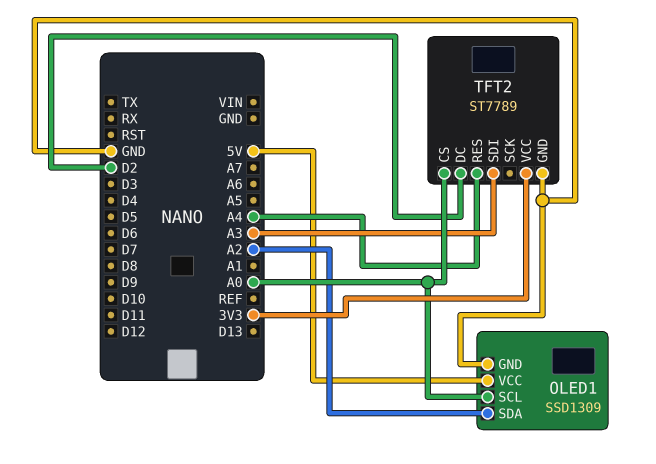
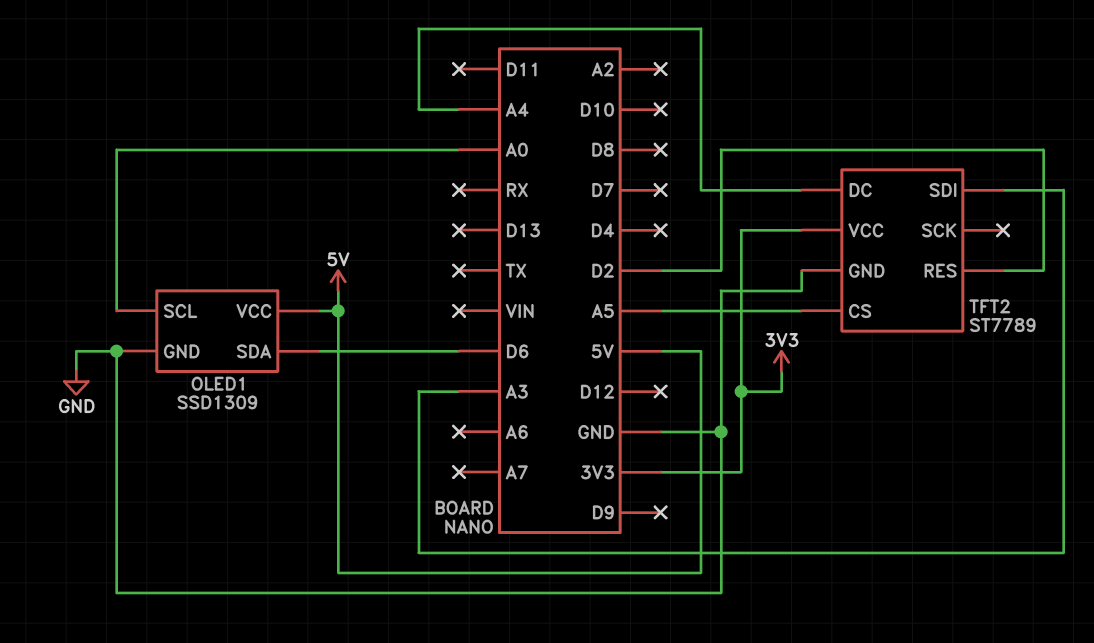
OLED1 pin SDA: A2 -> D6
TFT2 pin CS: A0 -> A5
TFT2 pin DC: D2 -> A4
TFT2 pin RES: A4 -> D2

